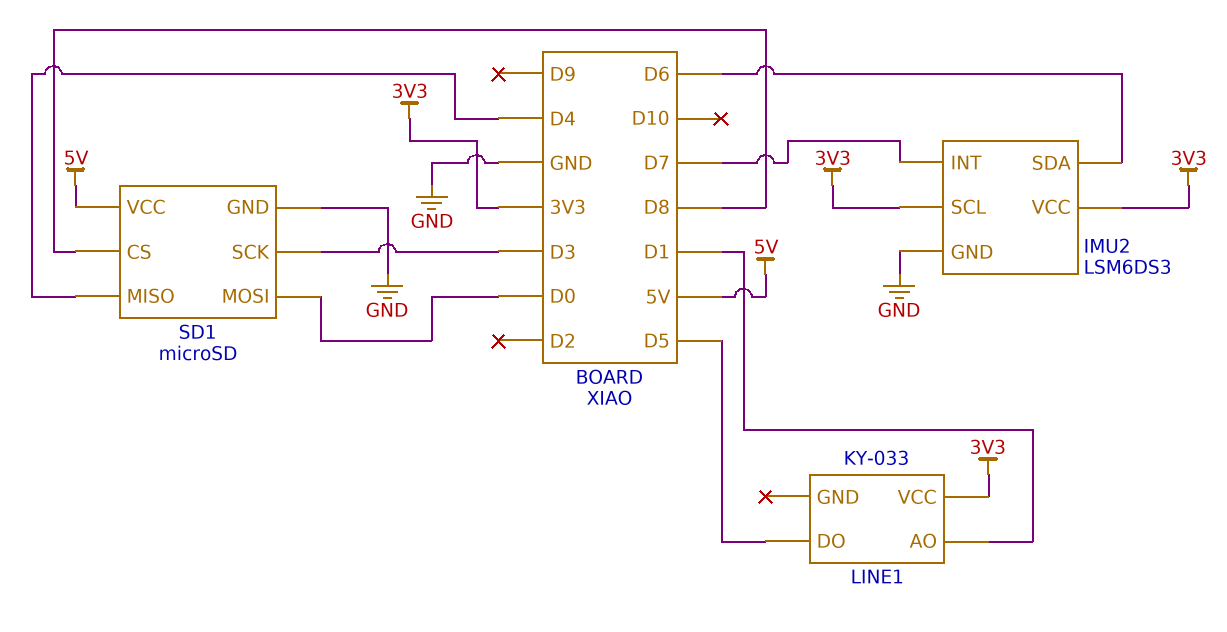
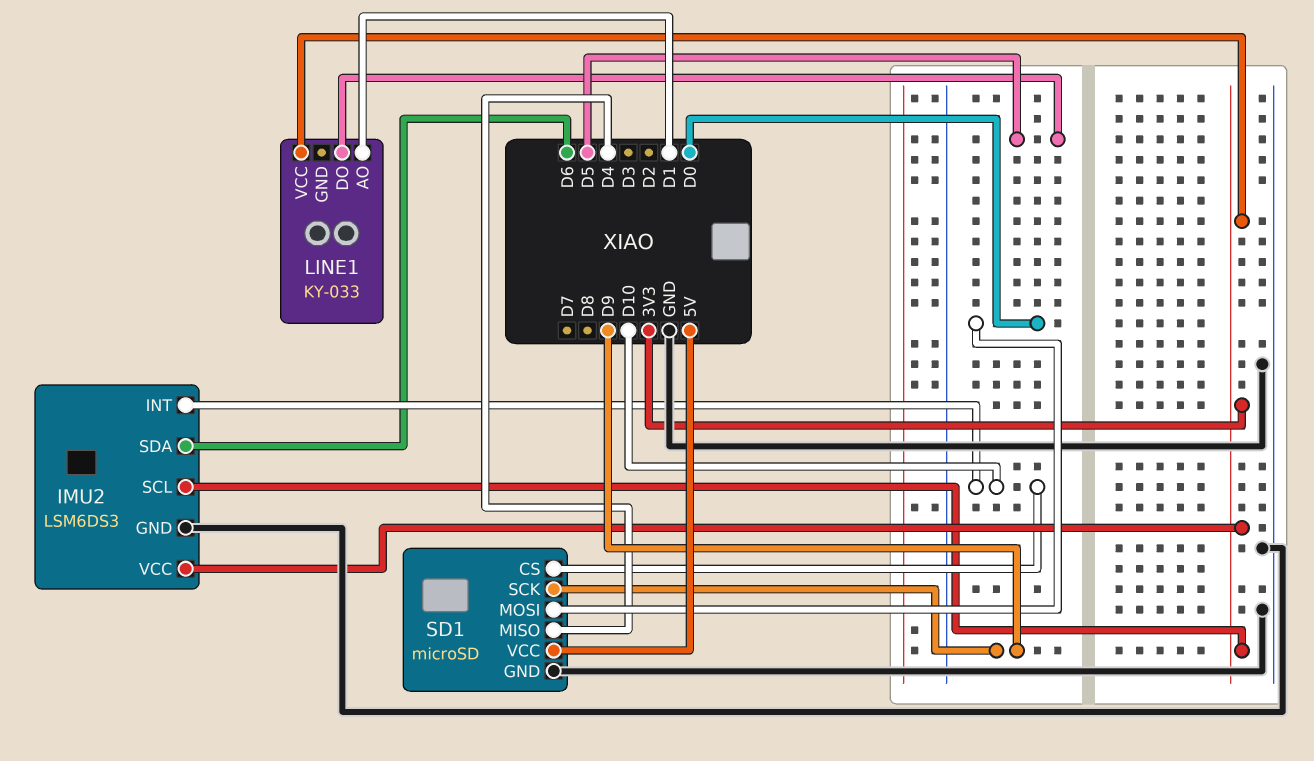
IMU2 pin INT: D7 -> D10
SD1 pin CS: D8 -> D10
SD1 pin SCK: D3 -> D9

